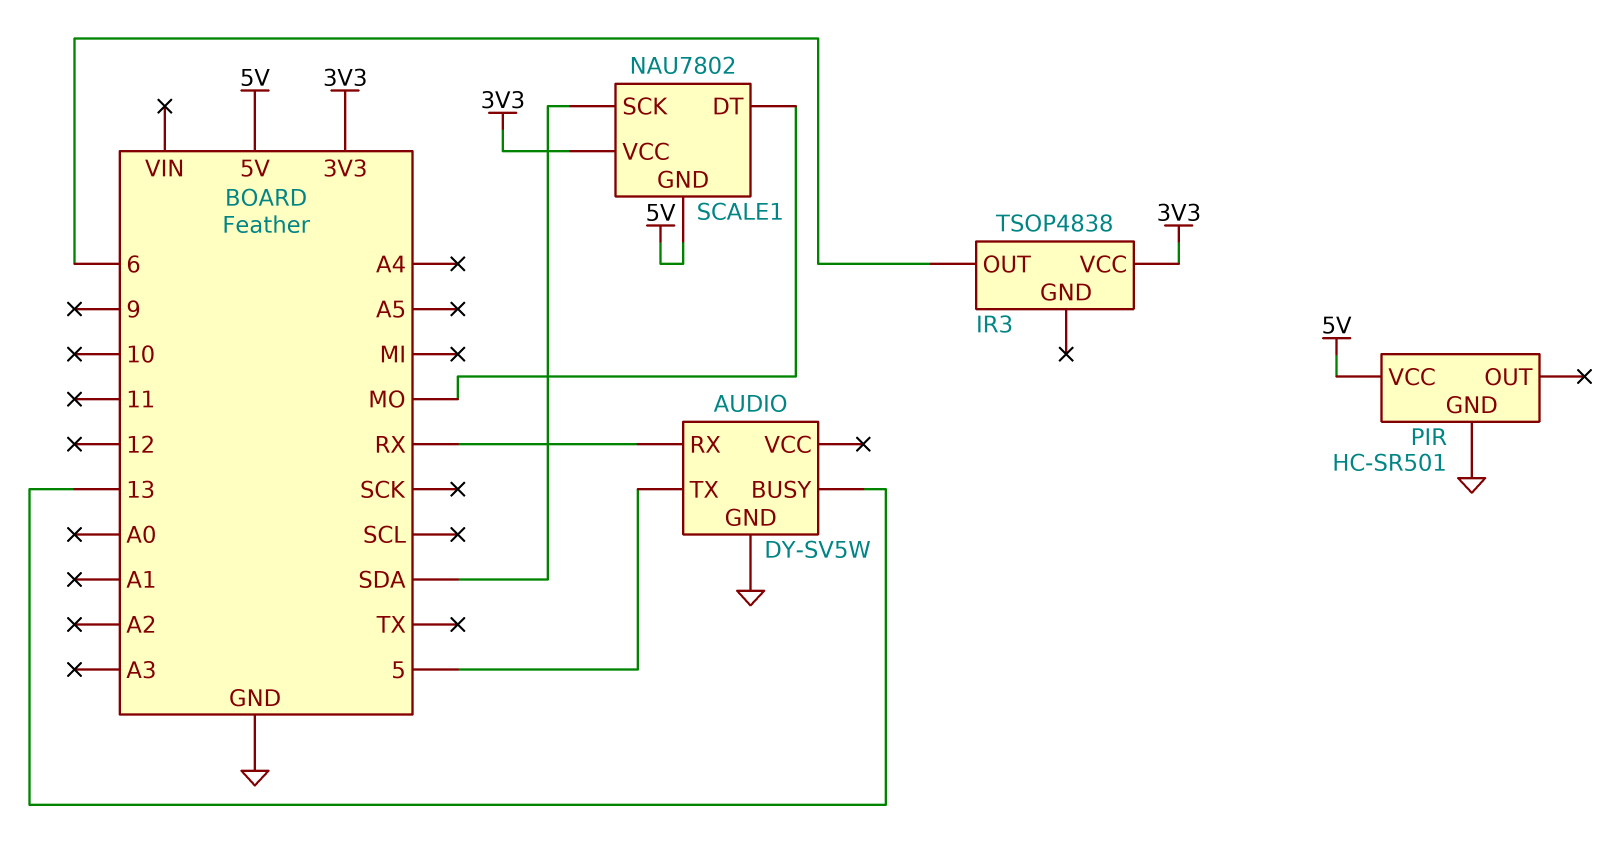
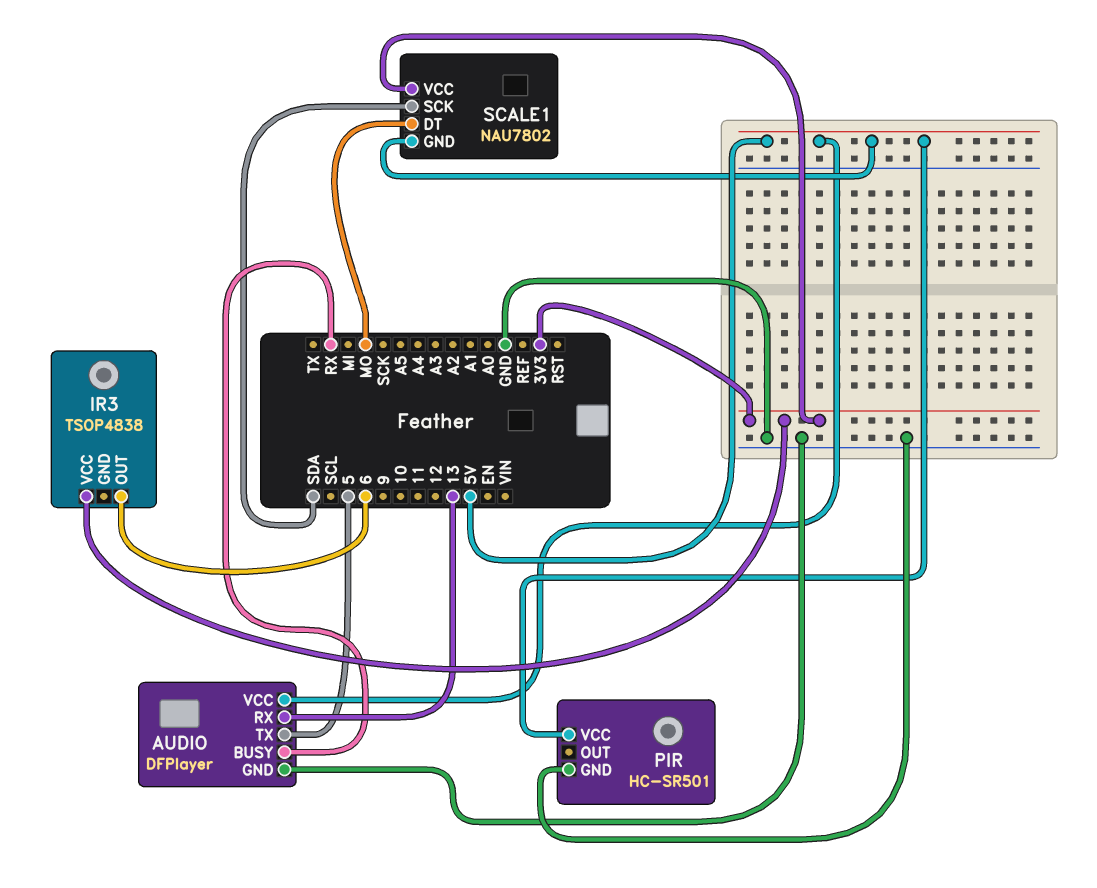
AUDIO: DY-SV5W -> DFPlayer
AUDIO pin BUSY: 13 -> RX
AUDIO pin RX: RX -> 13
AUDIO pin VCC: none -> 5V

